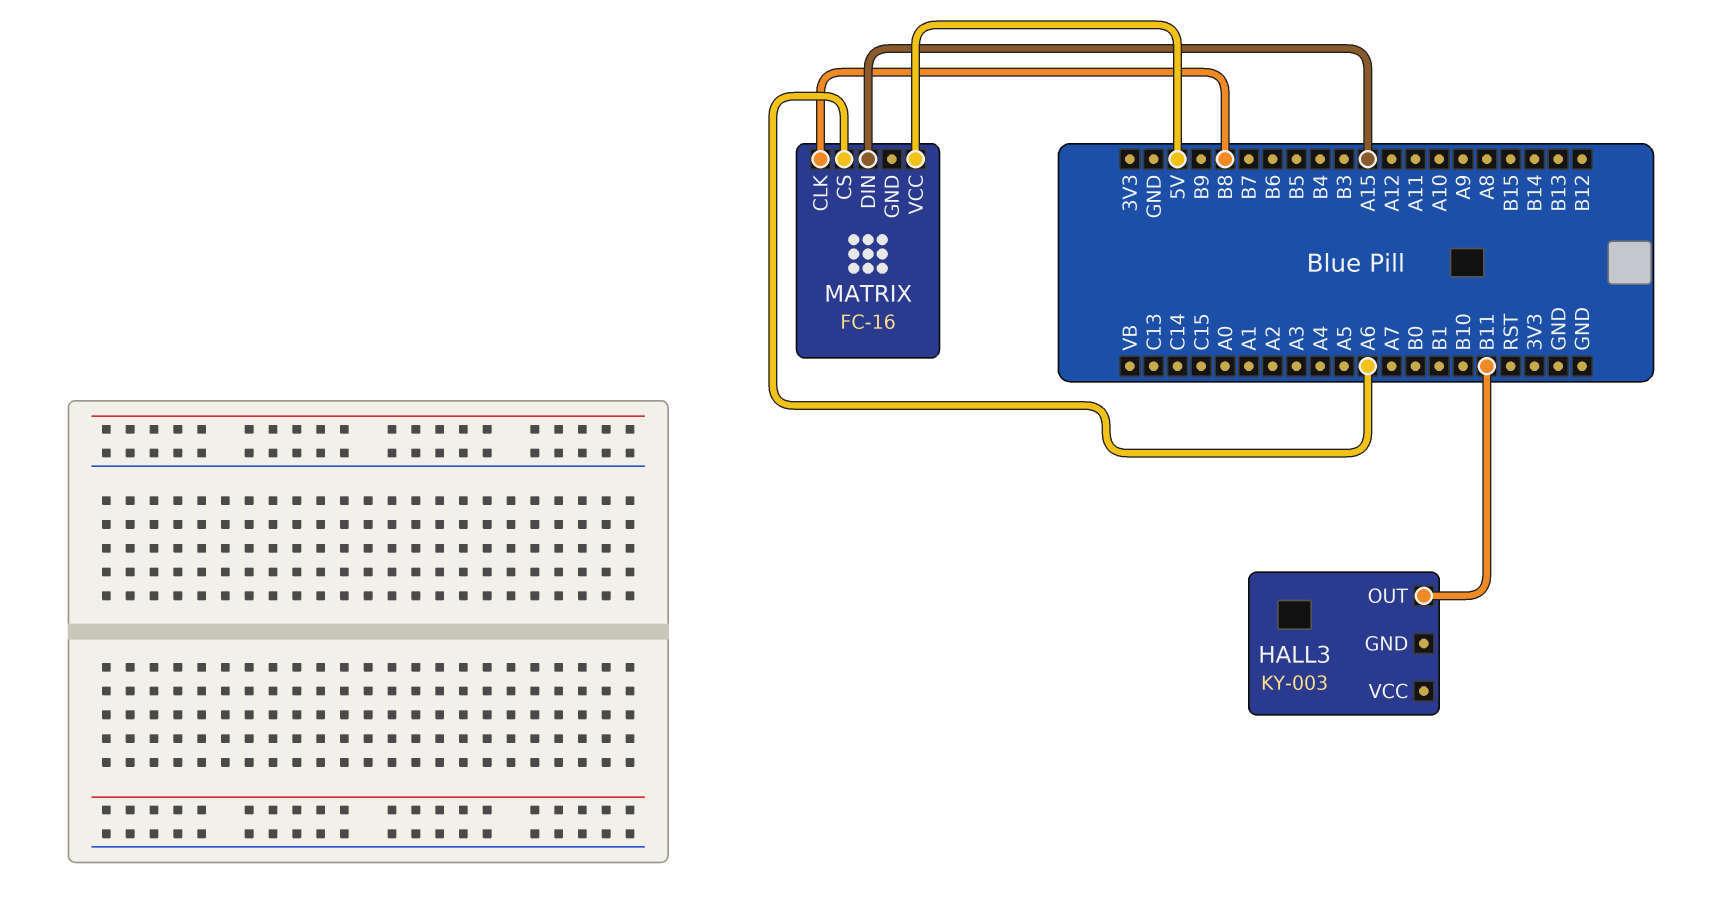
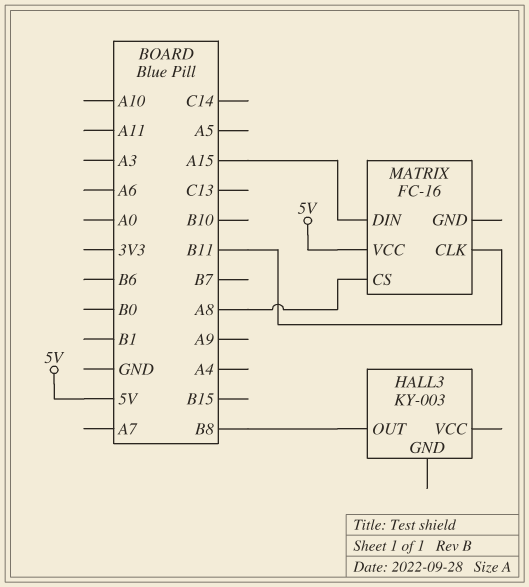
HALL3 pin OUT: B11 -> B8
MATRIX pin CLK: B8 -> B11
MATRIX pin CS: A6 -> A8

